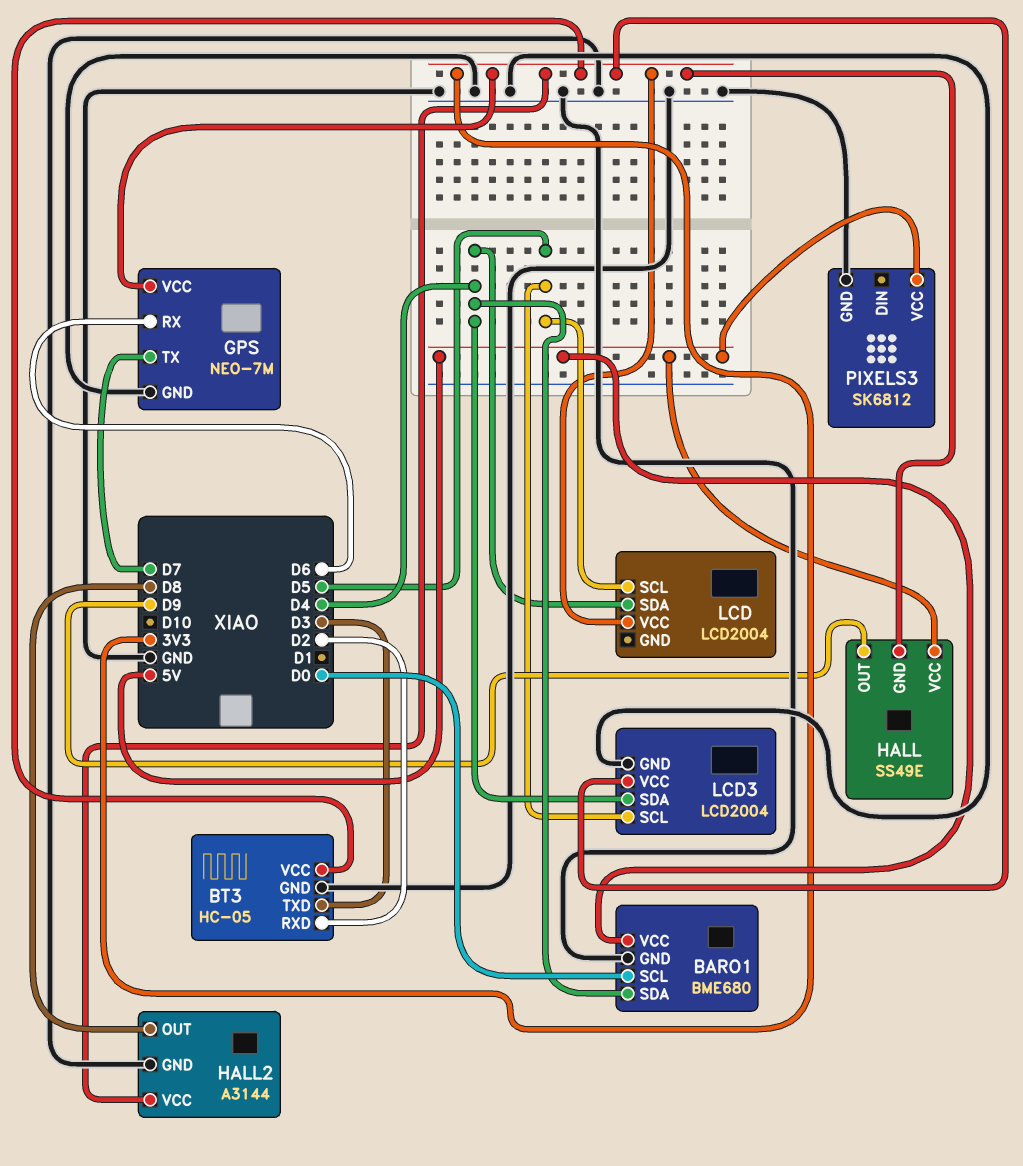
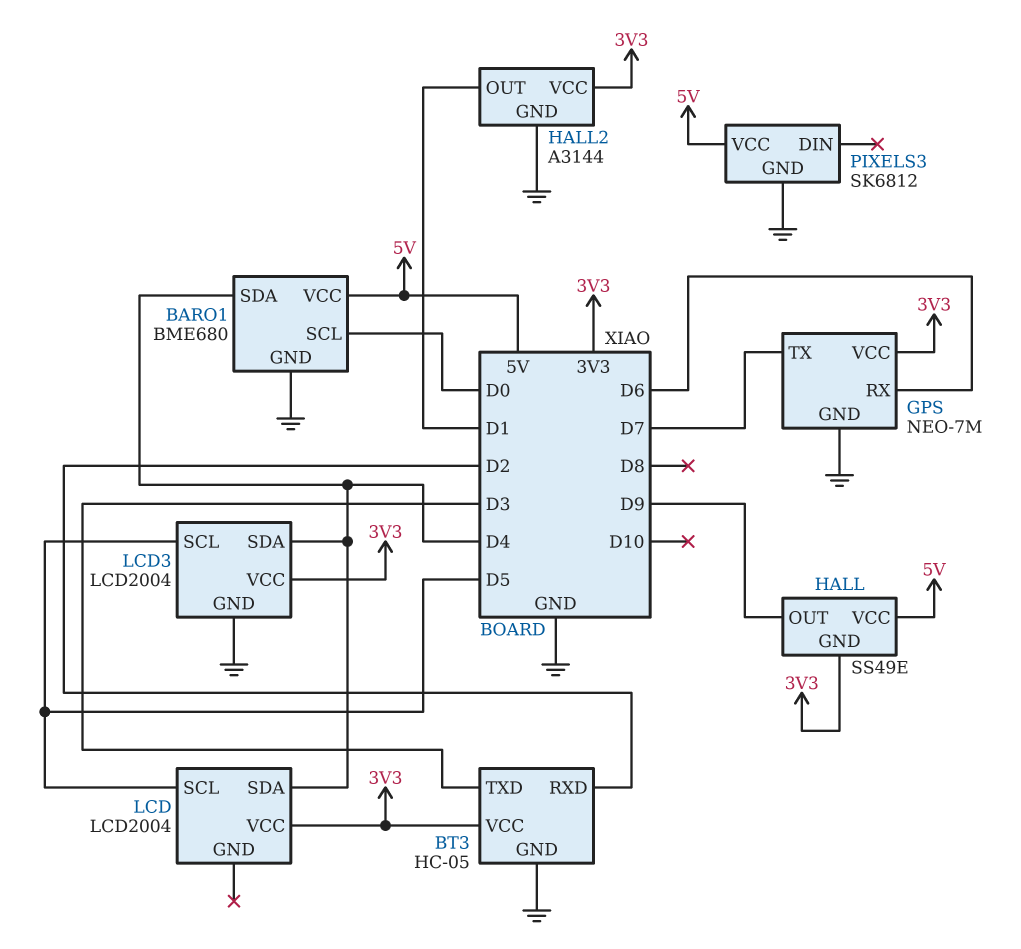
HALL2 pin OUT: D8 -> D1

